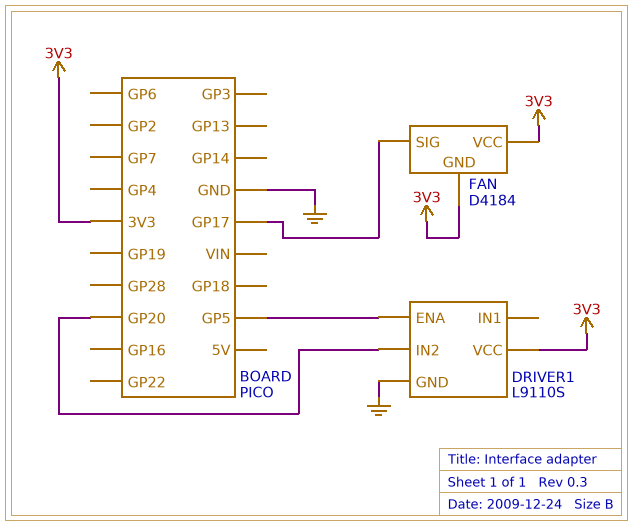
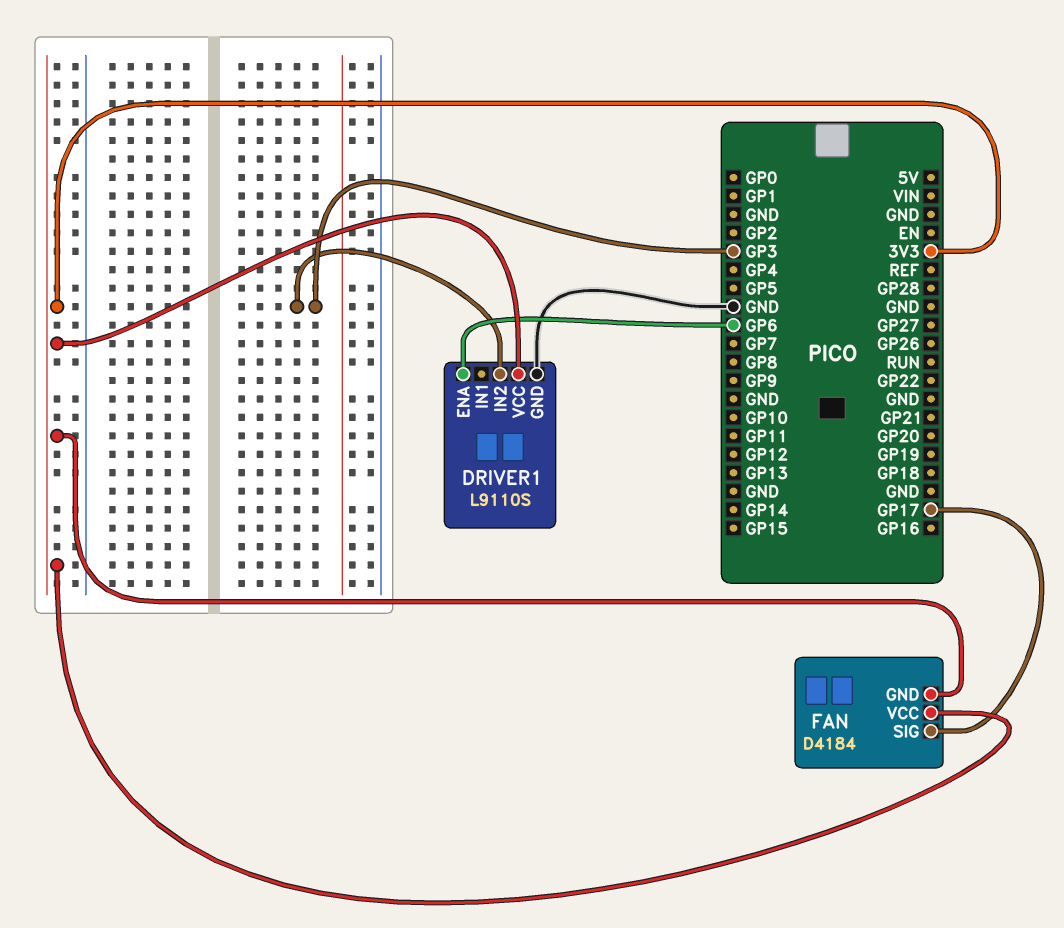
DRIVER1 pin ENA: GP5 -> GP6
DRIVER1 pin IN2: GP20 -> GP3

